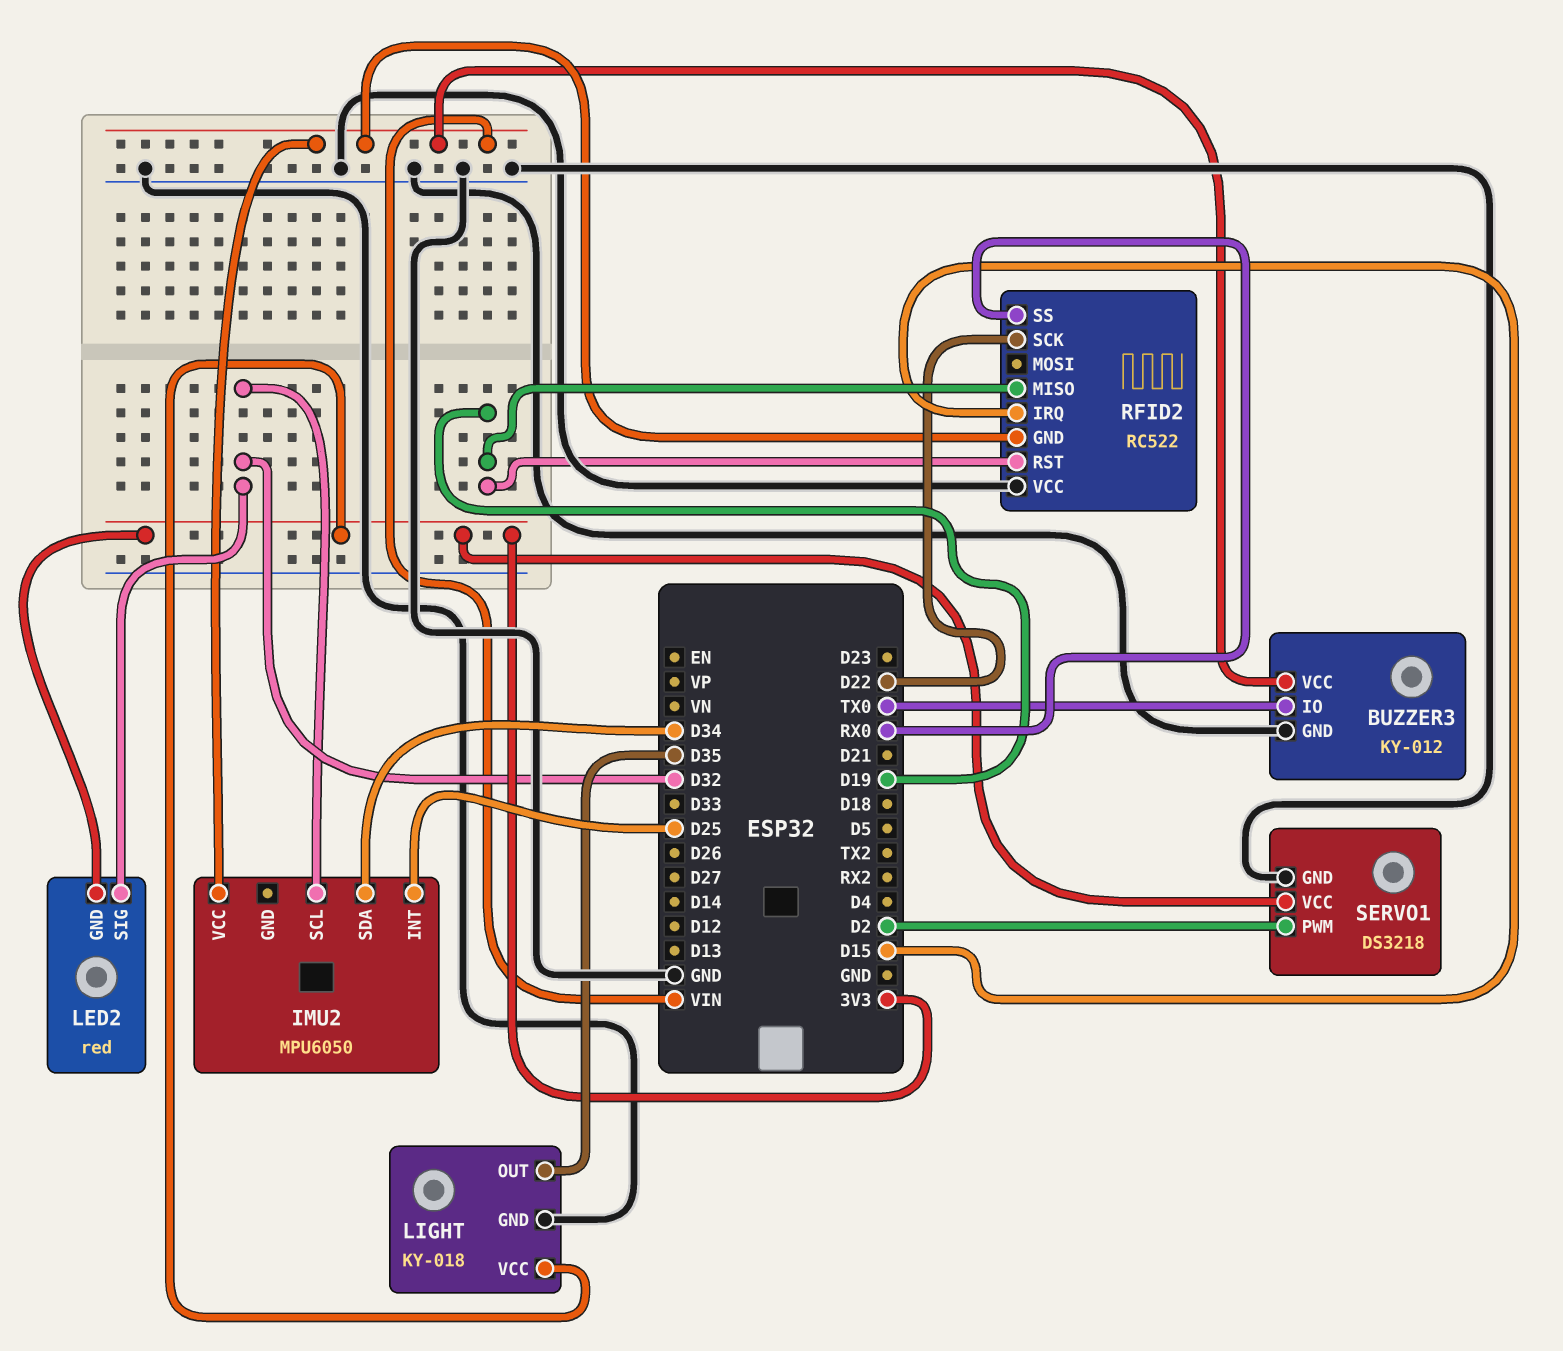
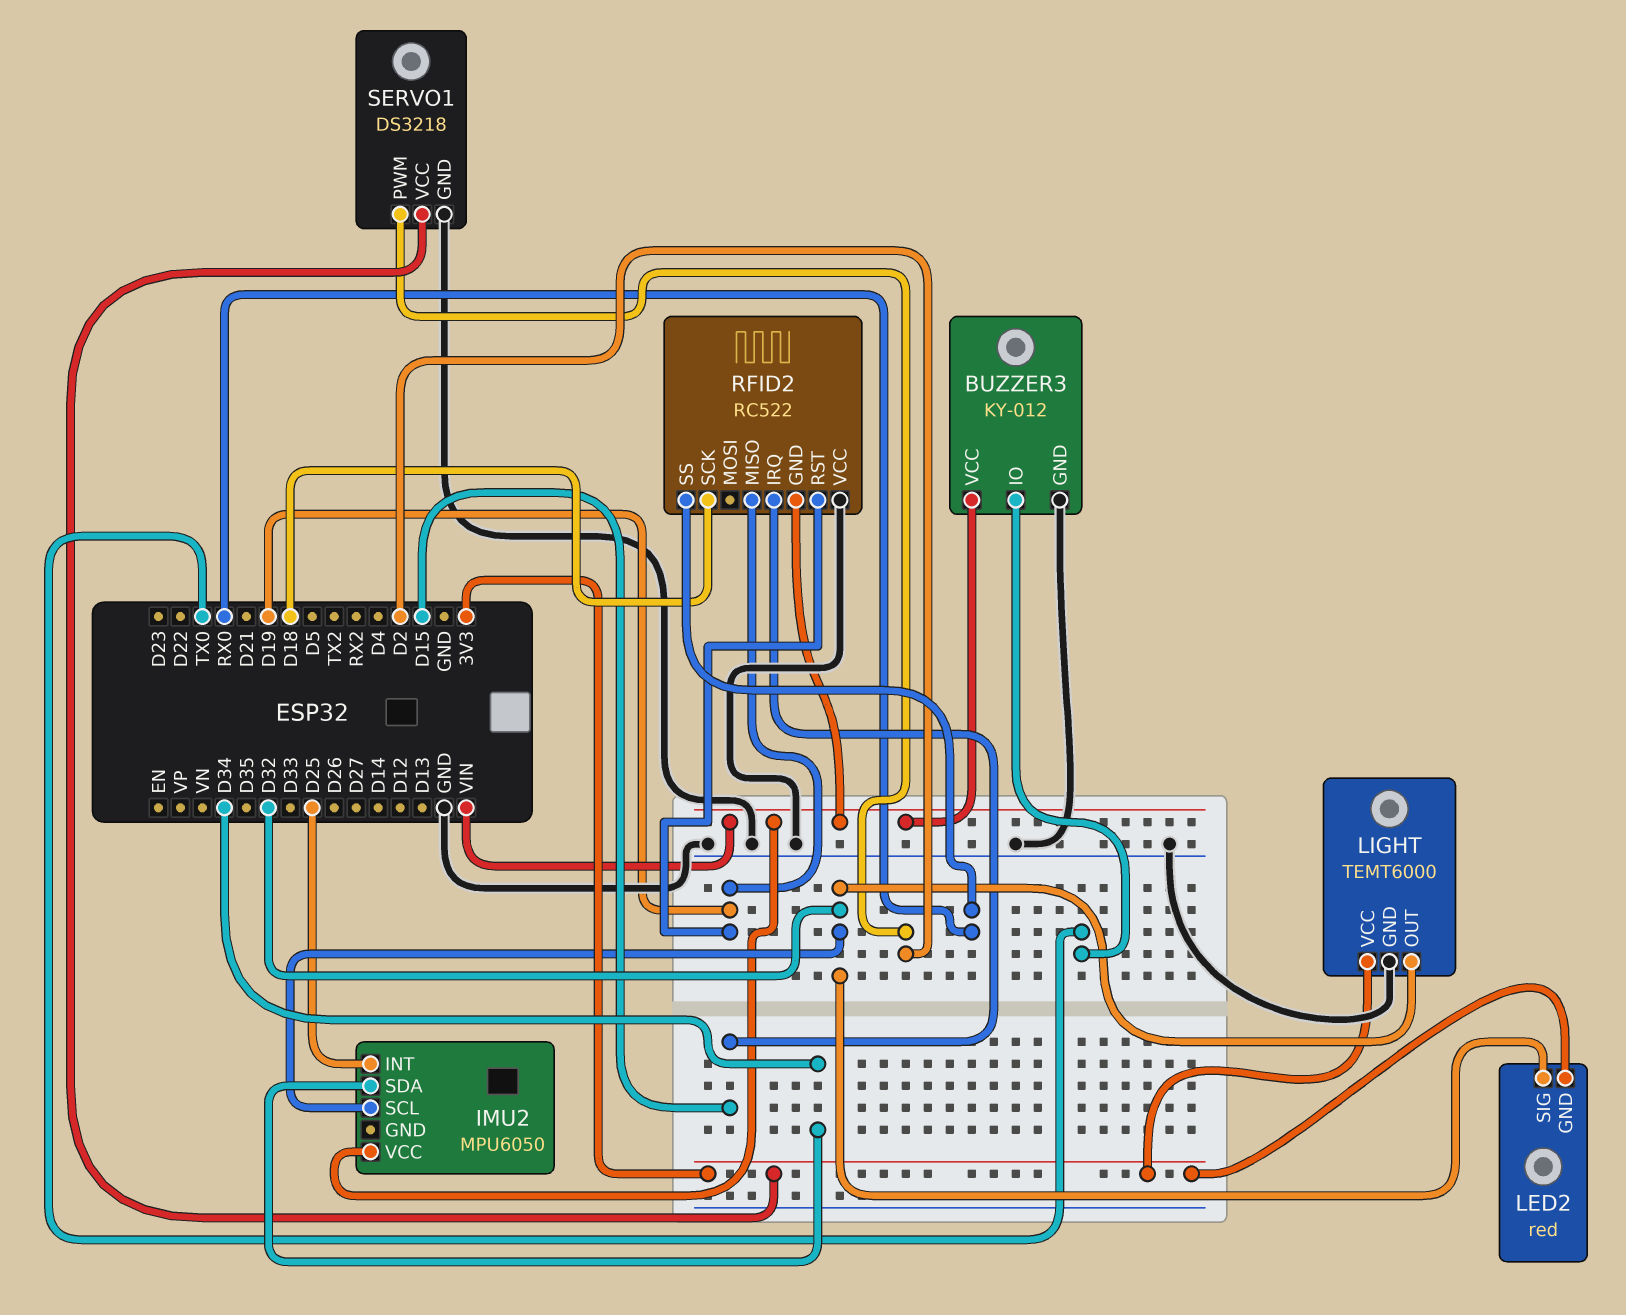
LIGHT: KY-018 -> TEMT6000
LIGHT pin OUT: D35 -> D32
RFID2 pin SCK: D22 -> D18

